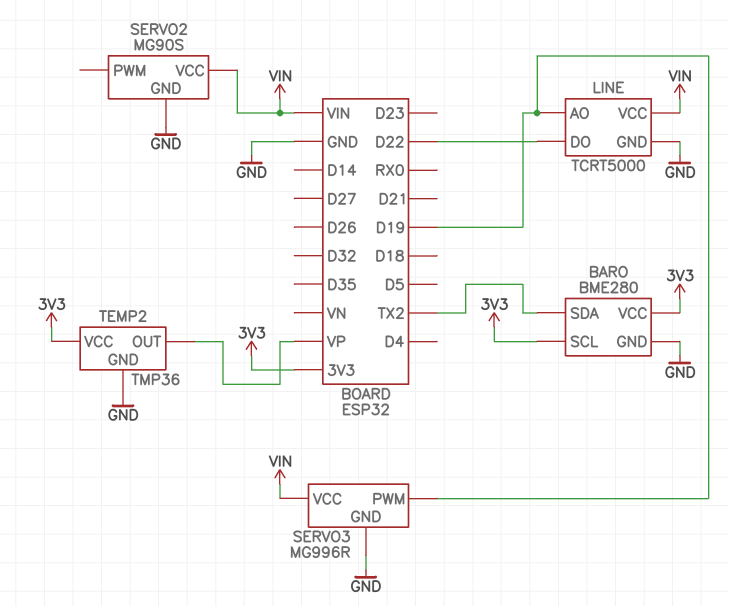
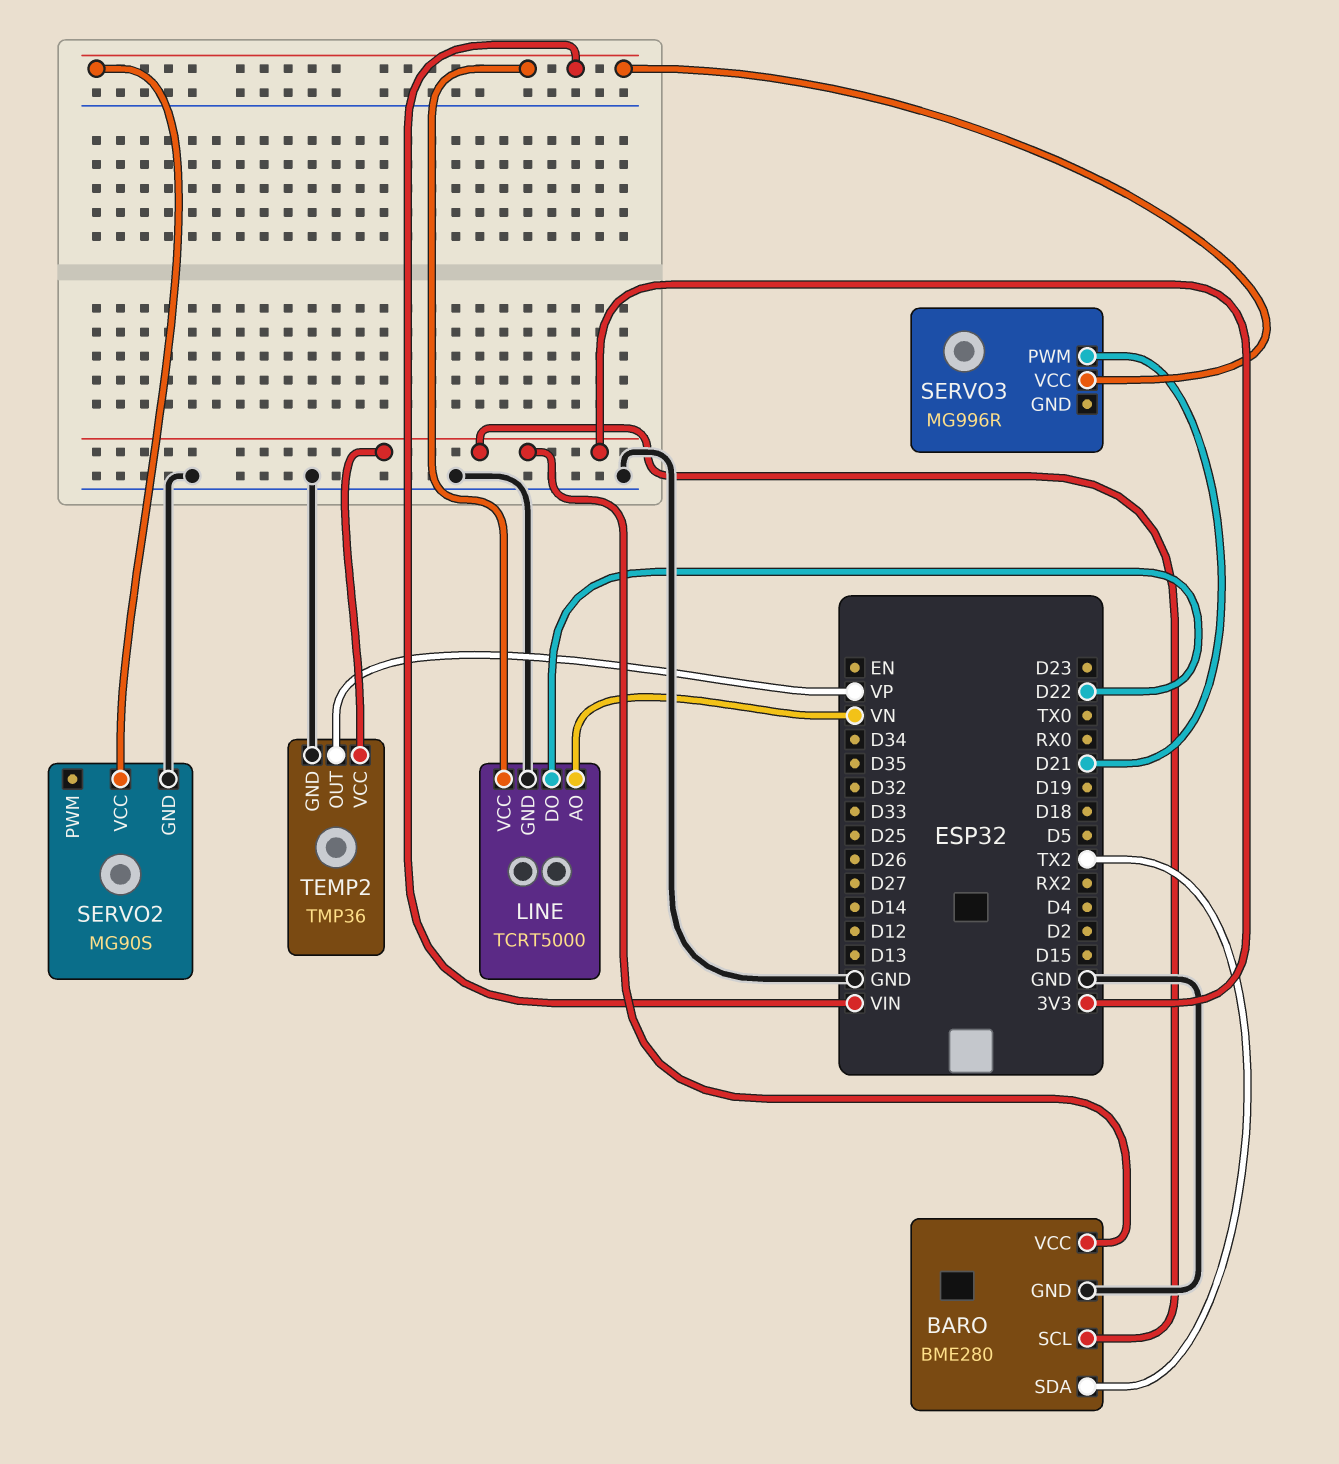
LINE pin AO: D19 -> VN
SERVO3 pin GND: GND -> none
SERVO3 pin PWM: D19 -> D21

